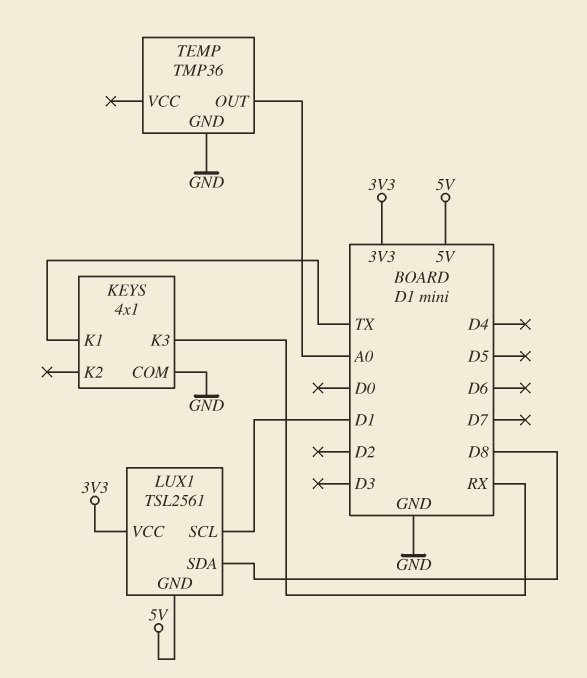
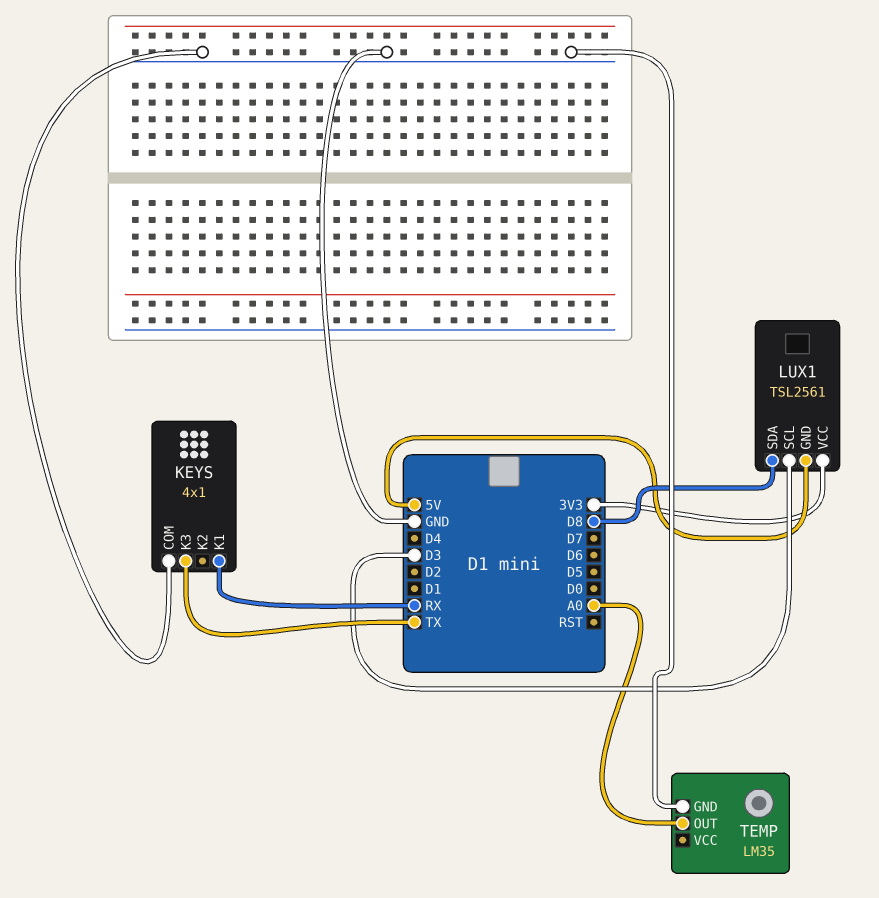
KEYS pin K1: TX -> RX
KEYS pin K3: RX -> TX
LUX1 pin SCL: D1 -> D3
TEMP: TMP36 -> LM35

